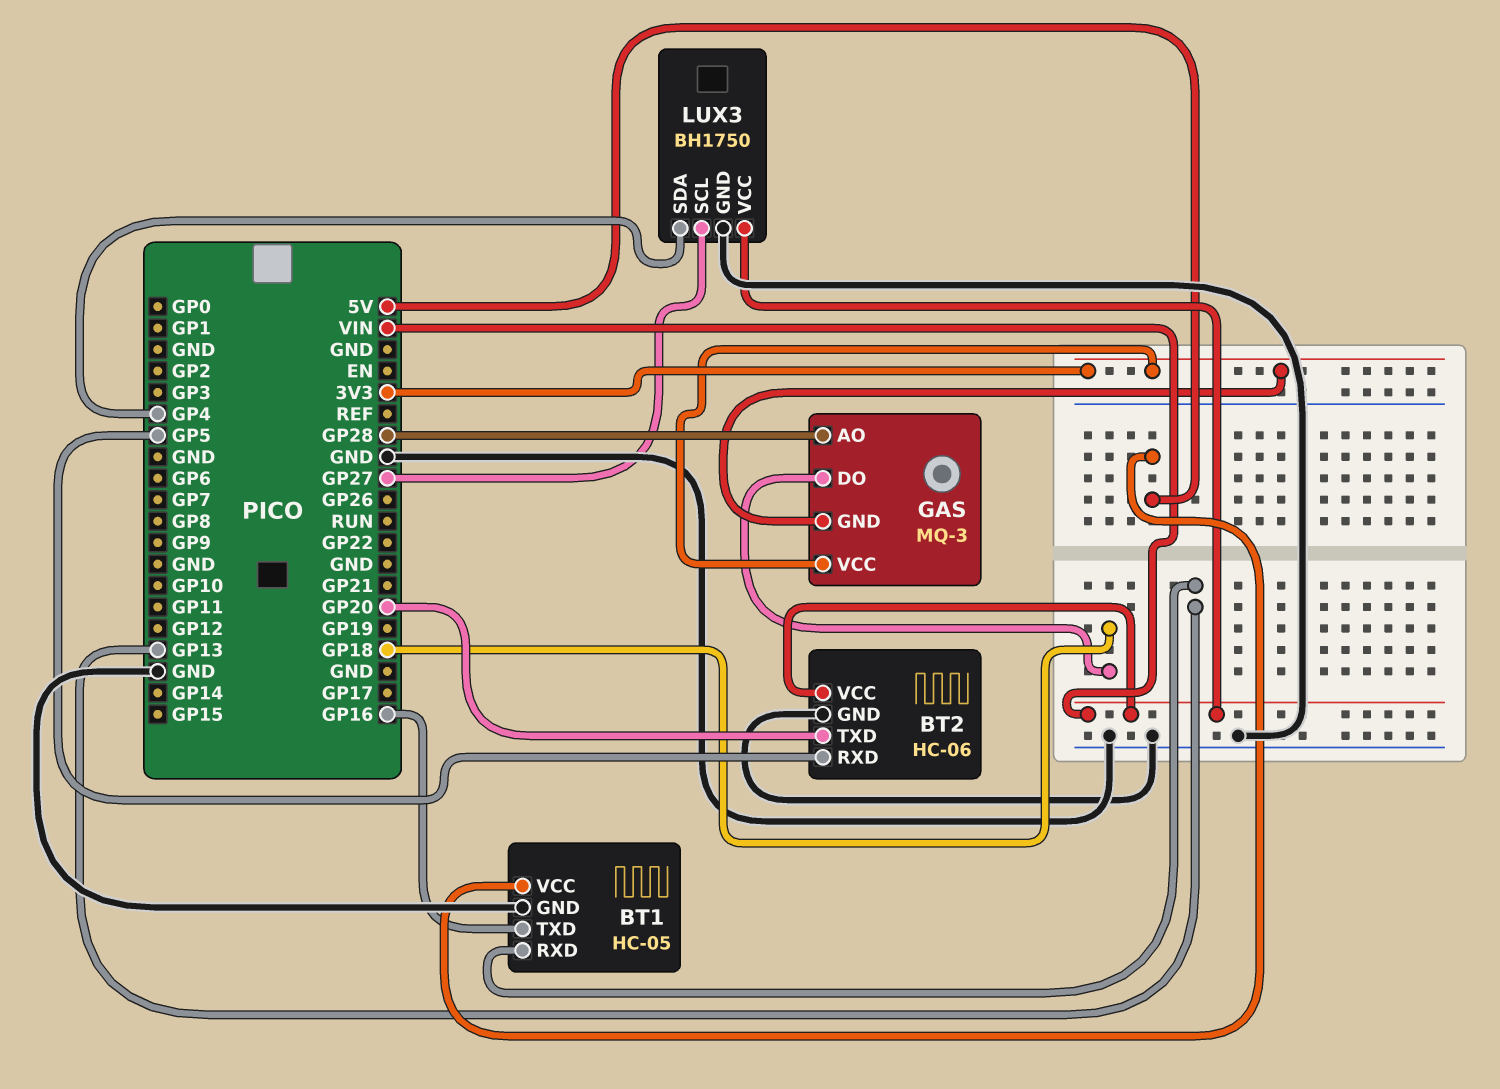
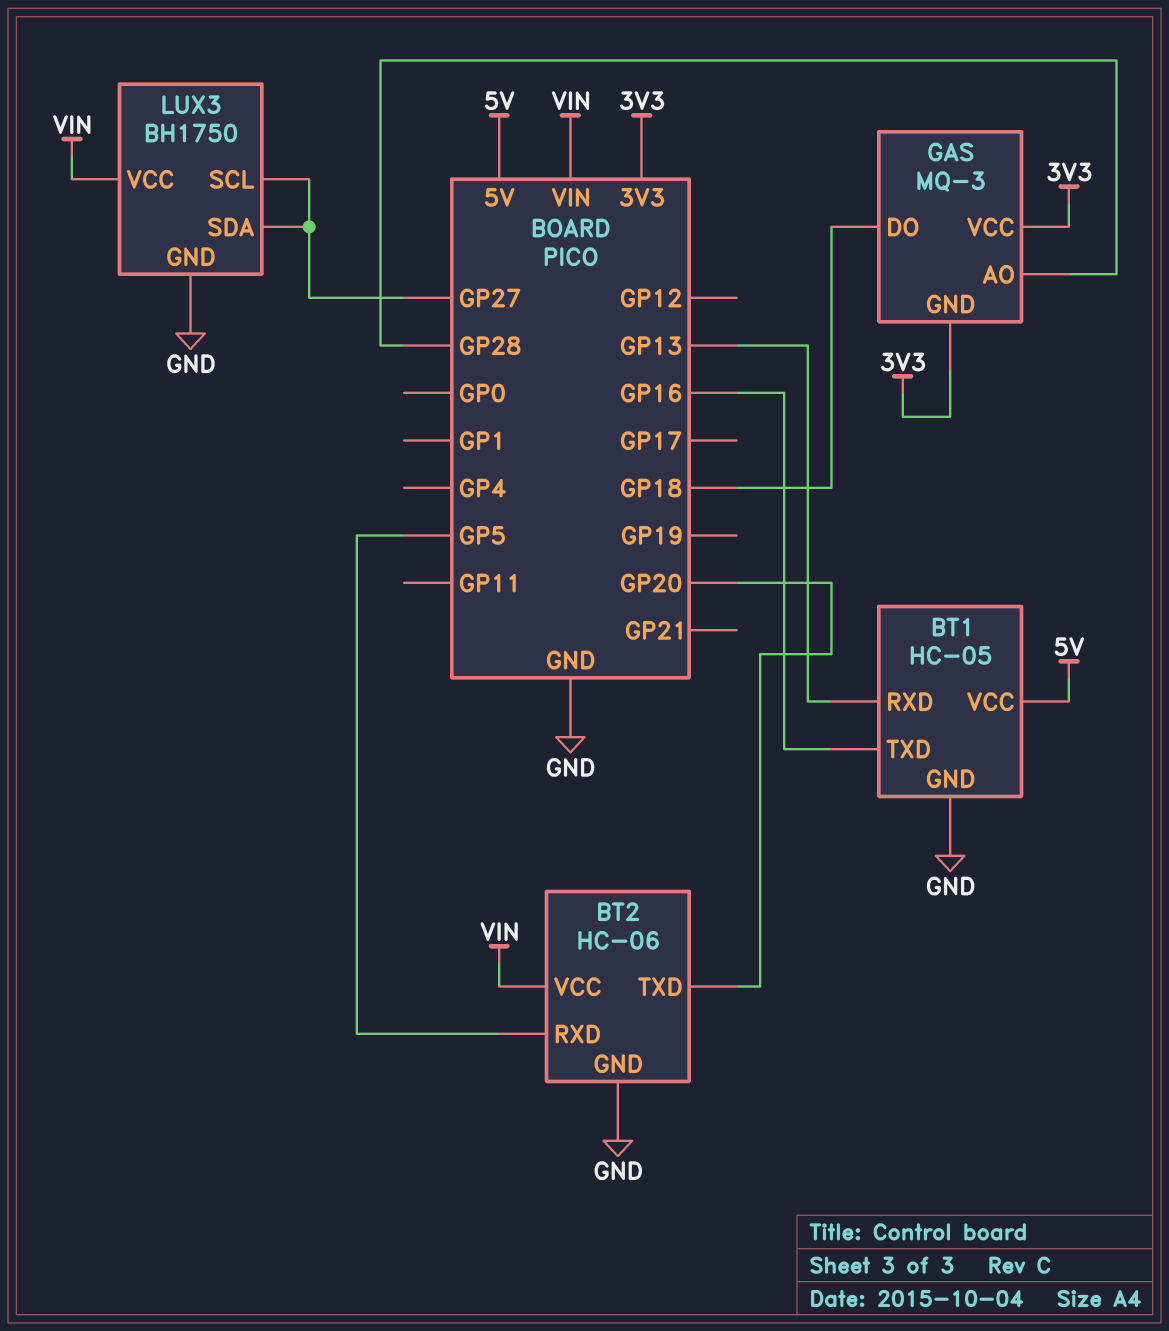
LUX3 pin SDA: GP4 -> GP27

